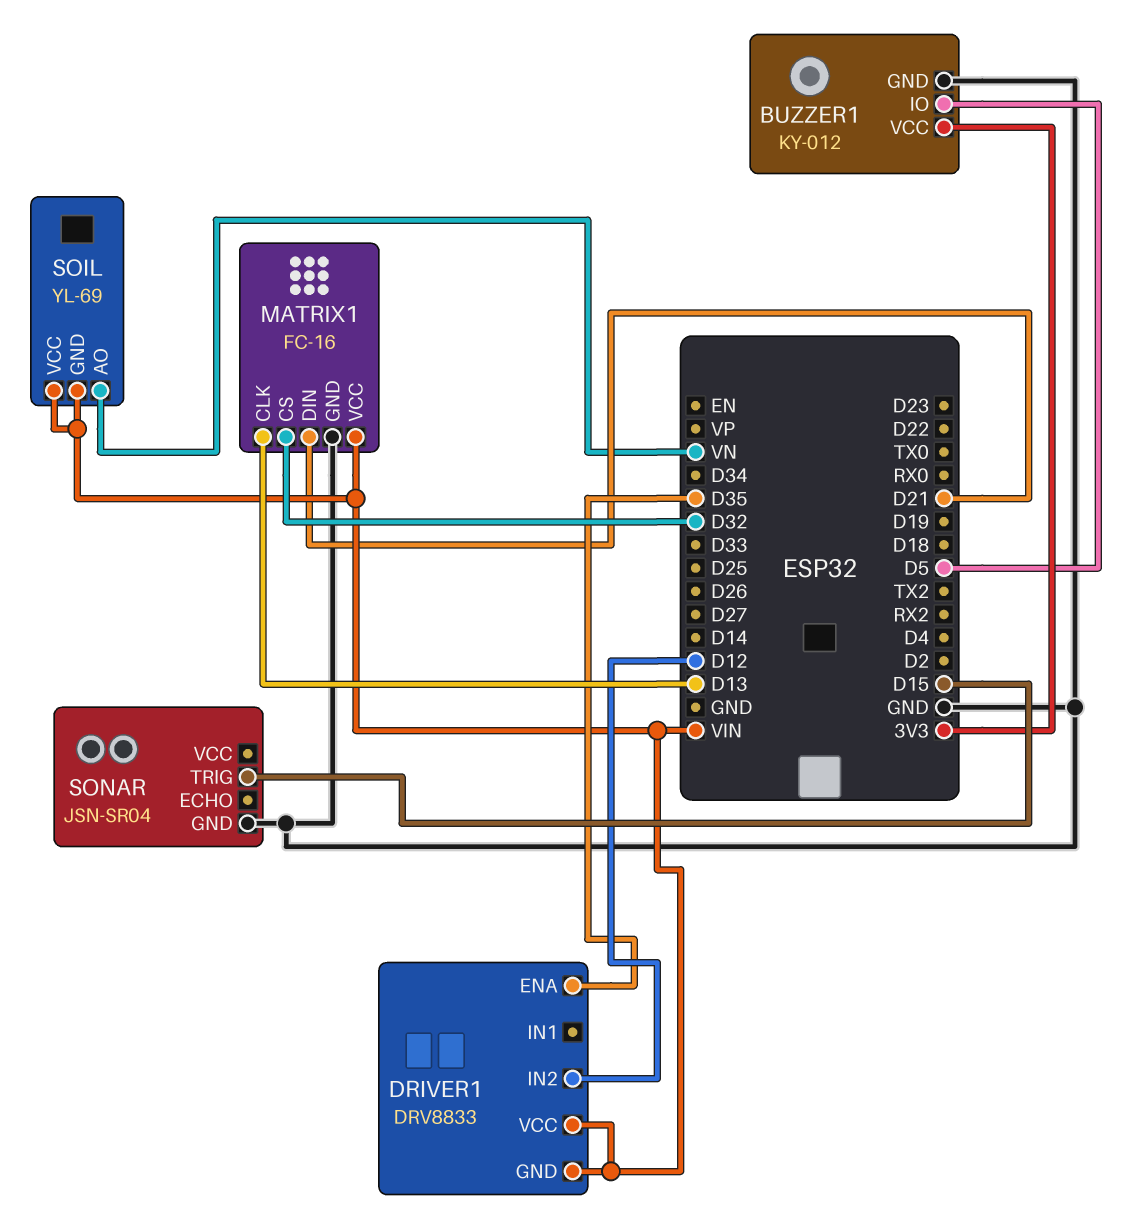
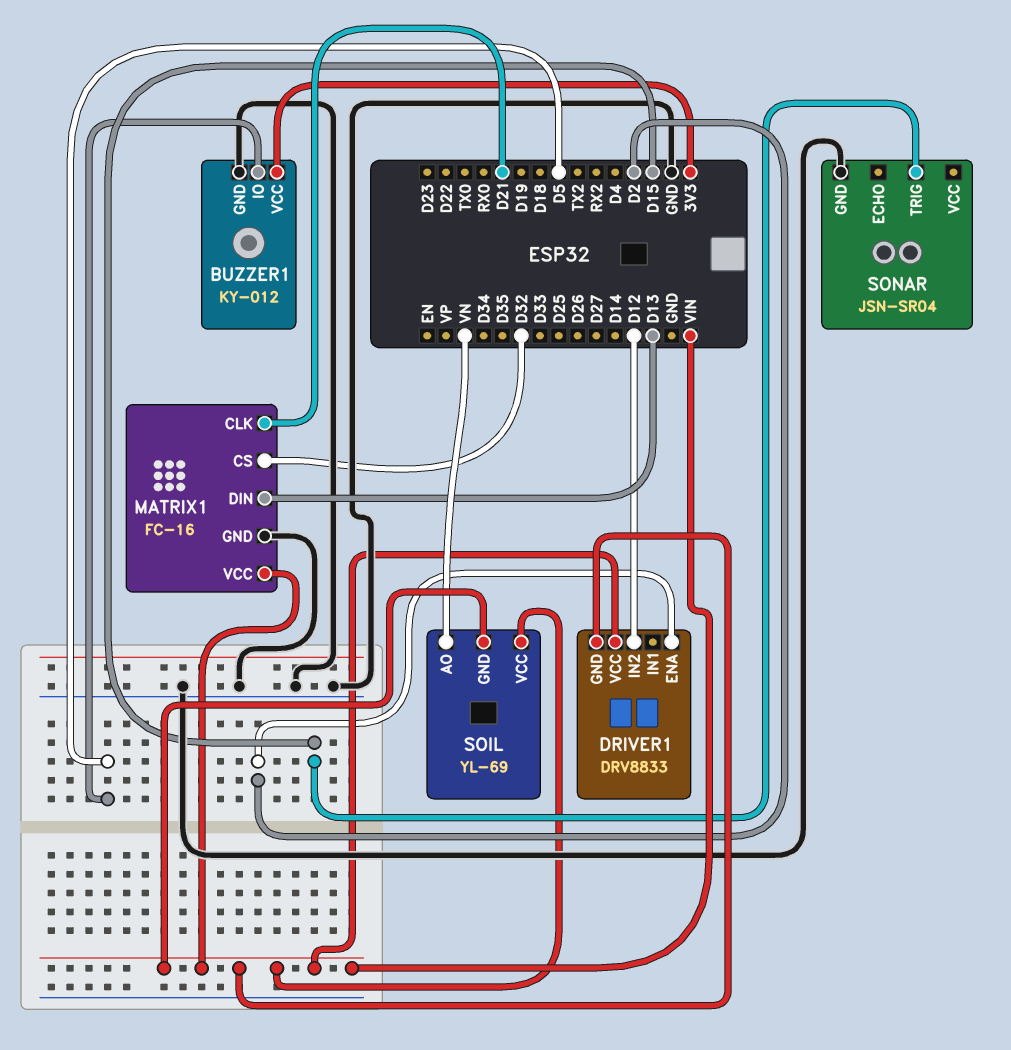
DRIVER1 pin ENA: D35 -> D2
MATRIX1 pin CLK: D13 -> D21
MATRIX1 pin DIN: D21 -> D13

